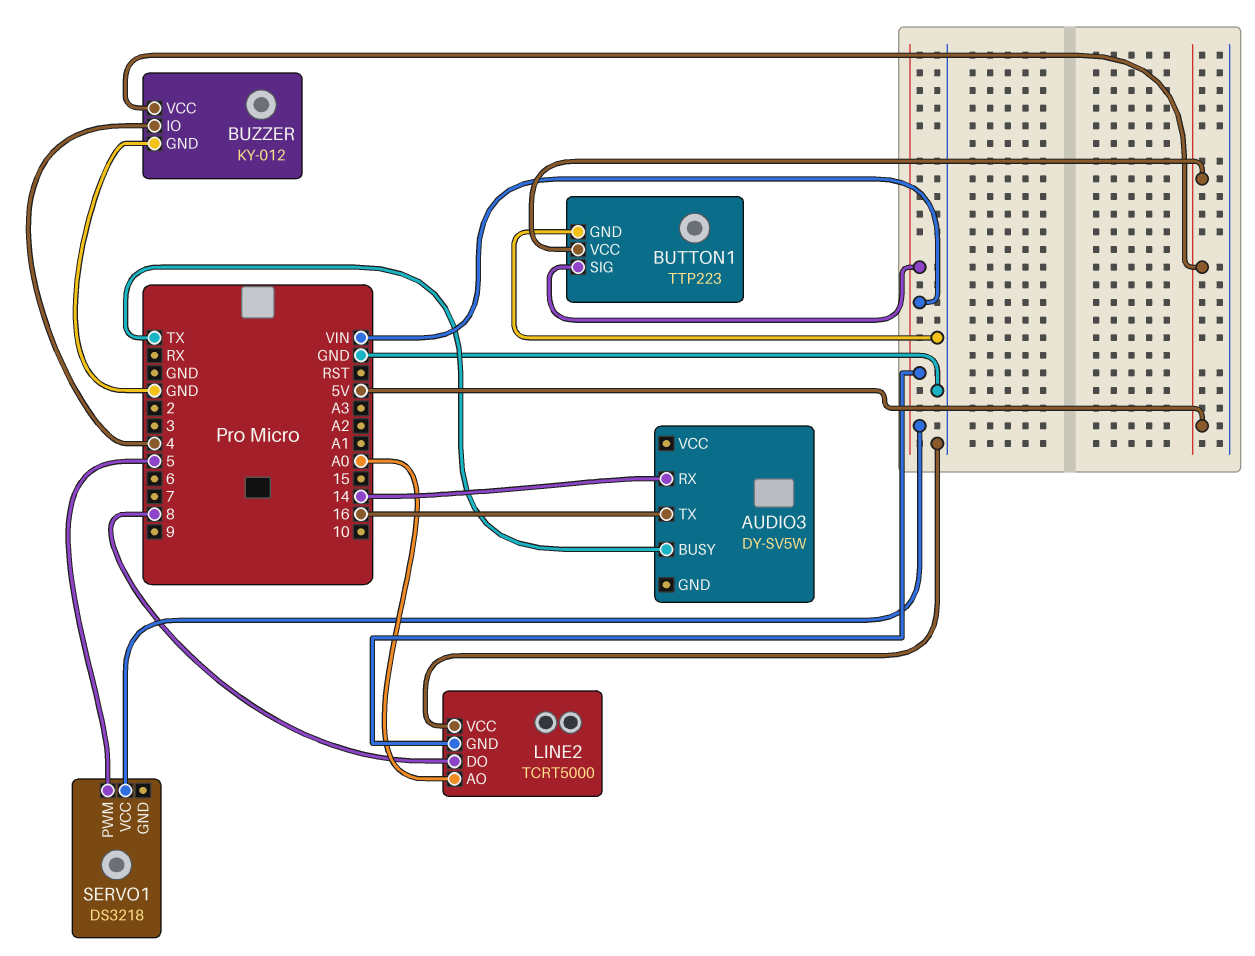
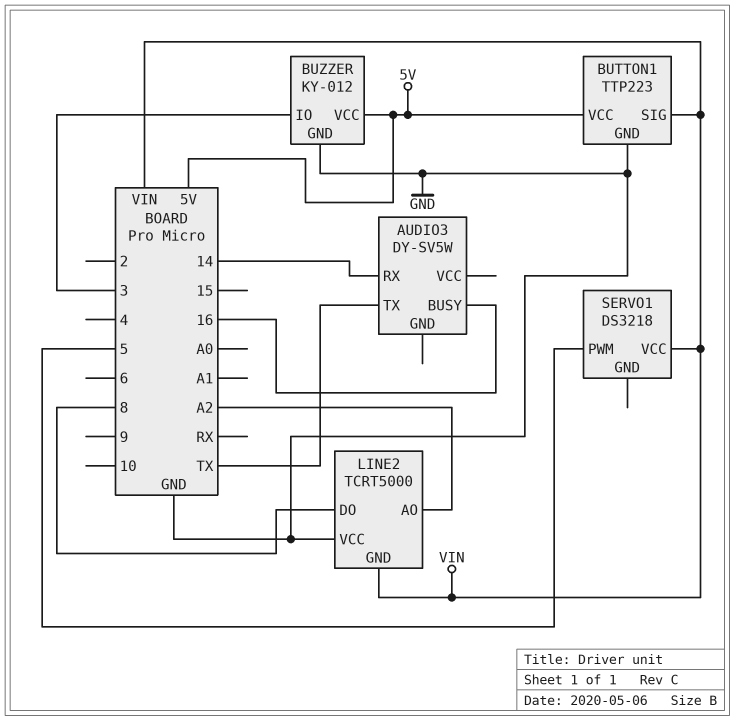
AUDIO3 pin BUSY: TX -> 16
AUDIO3 pin TX: 16 -> TX
BUZZER pin IO: 4 -> 3
LINE2 pin AO: A0 -> A2

